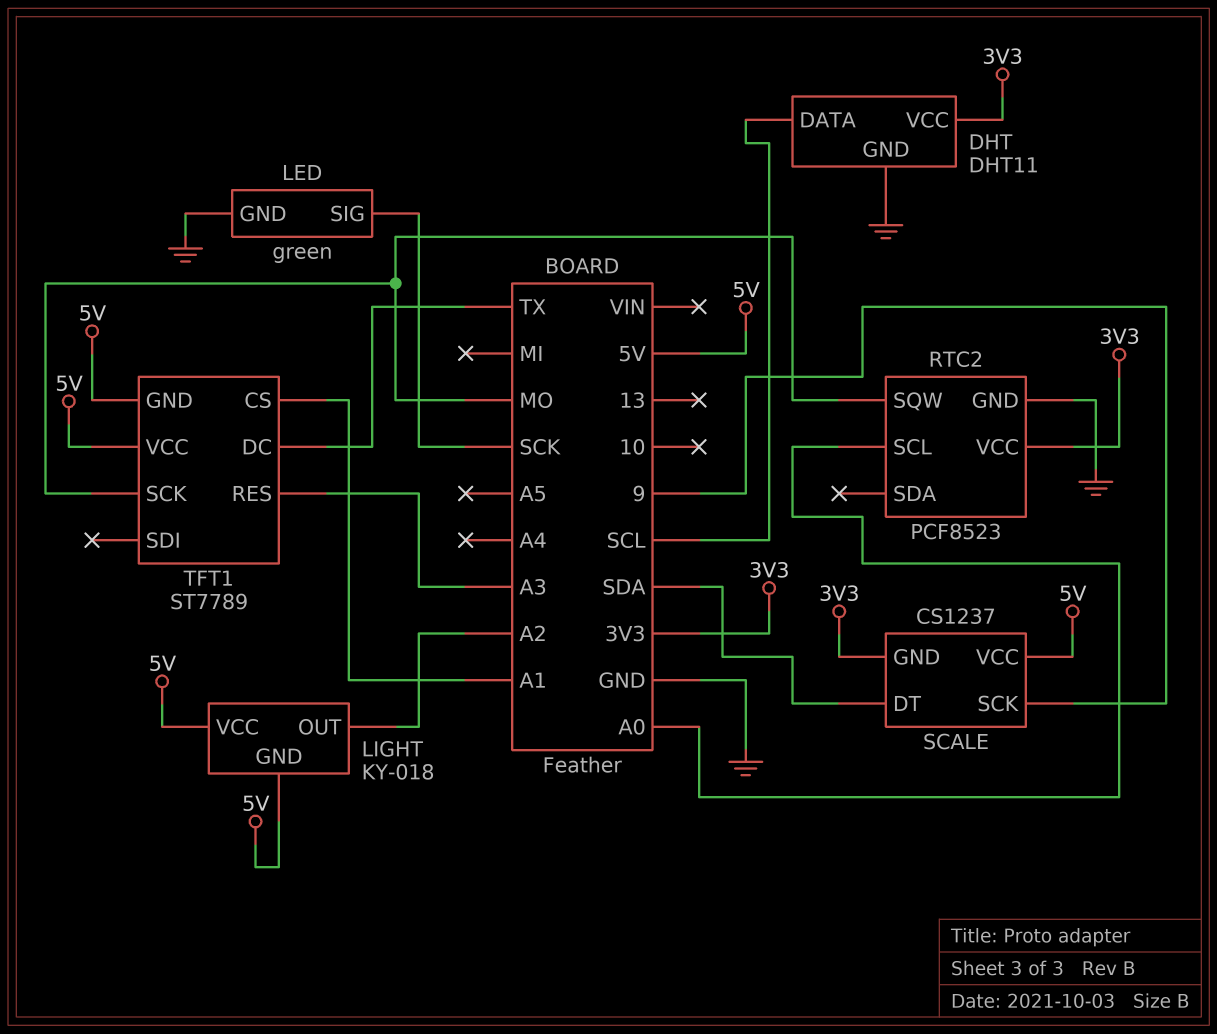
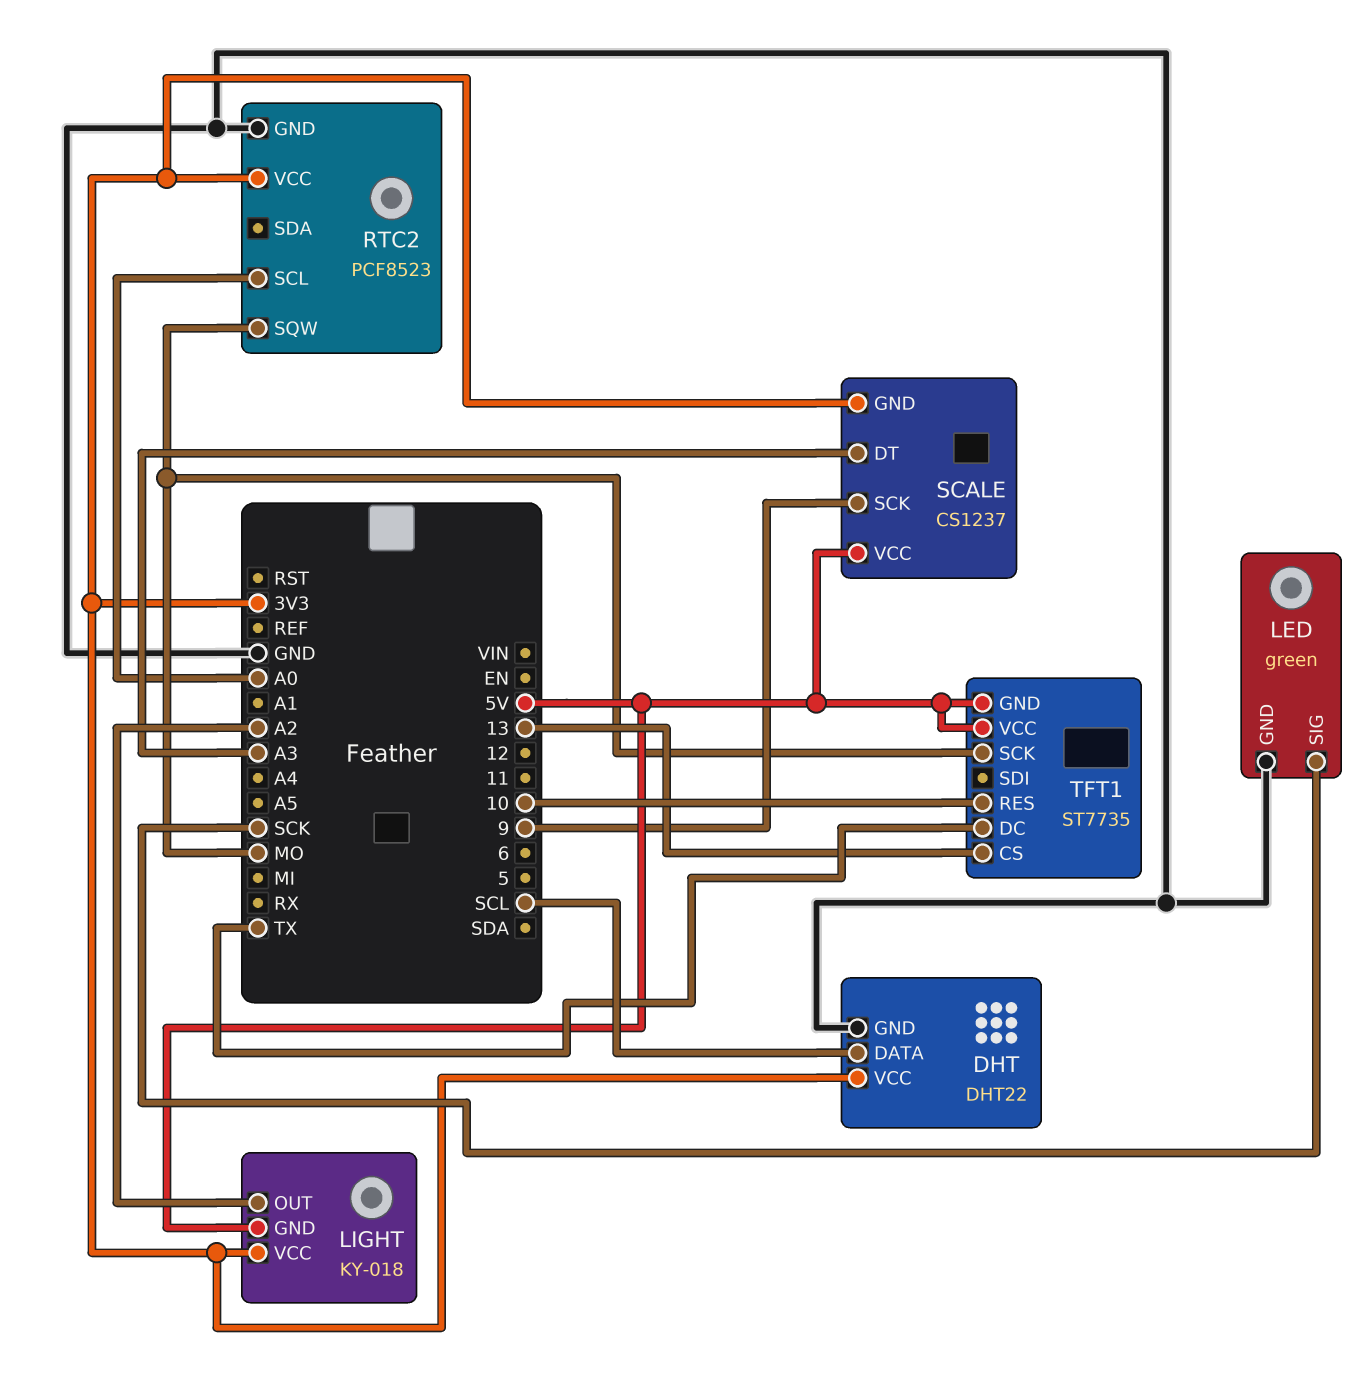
DHT: DHT11 -> DHT22
LIGHT pin VCC: 5V -> 3V3
SCALE pin DT: SDA -> A3
TFT1: ST7789 -> ST7735
TFT1 pin CS: A1 -> 13
TFT1 pin RES: A3 -> 10

